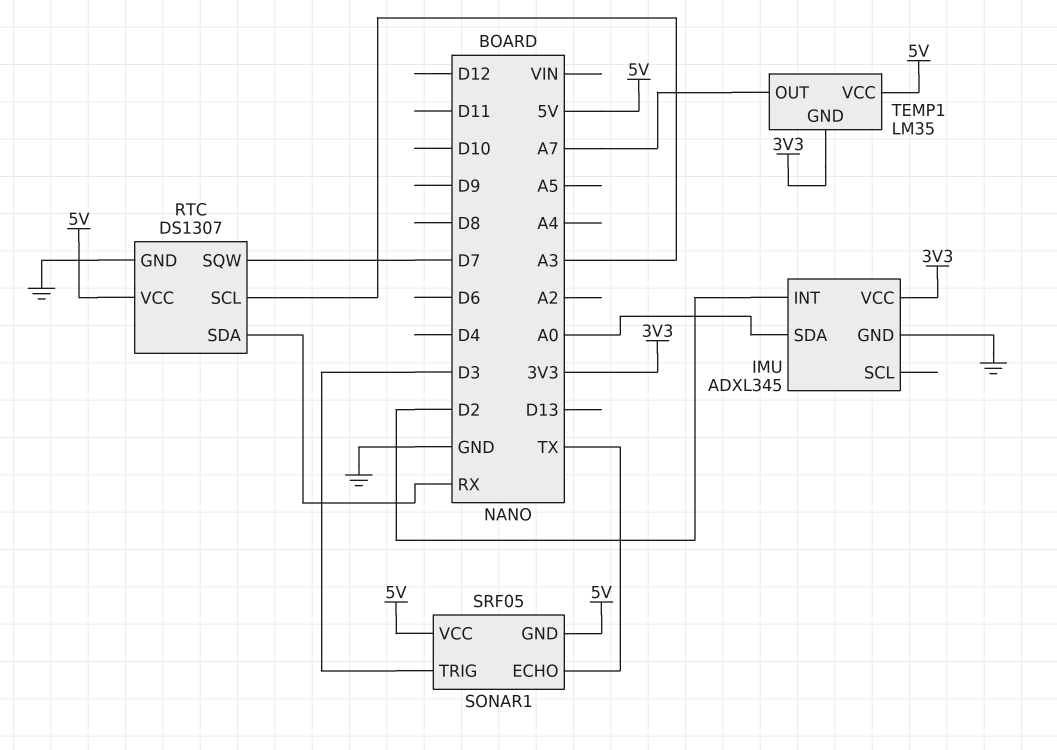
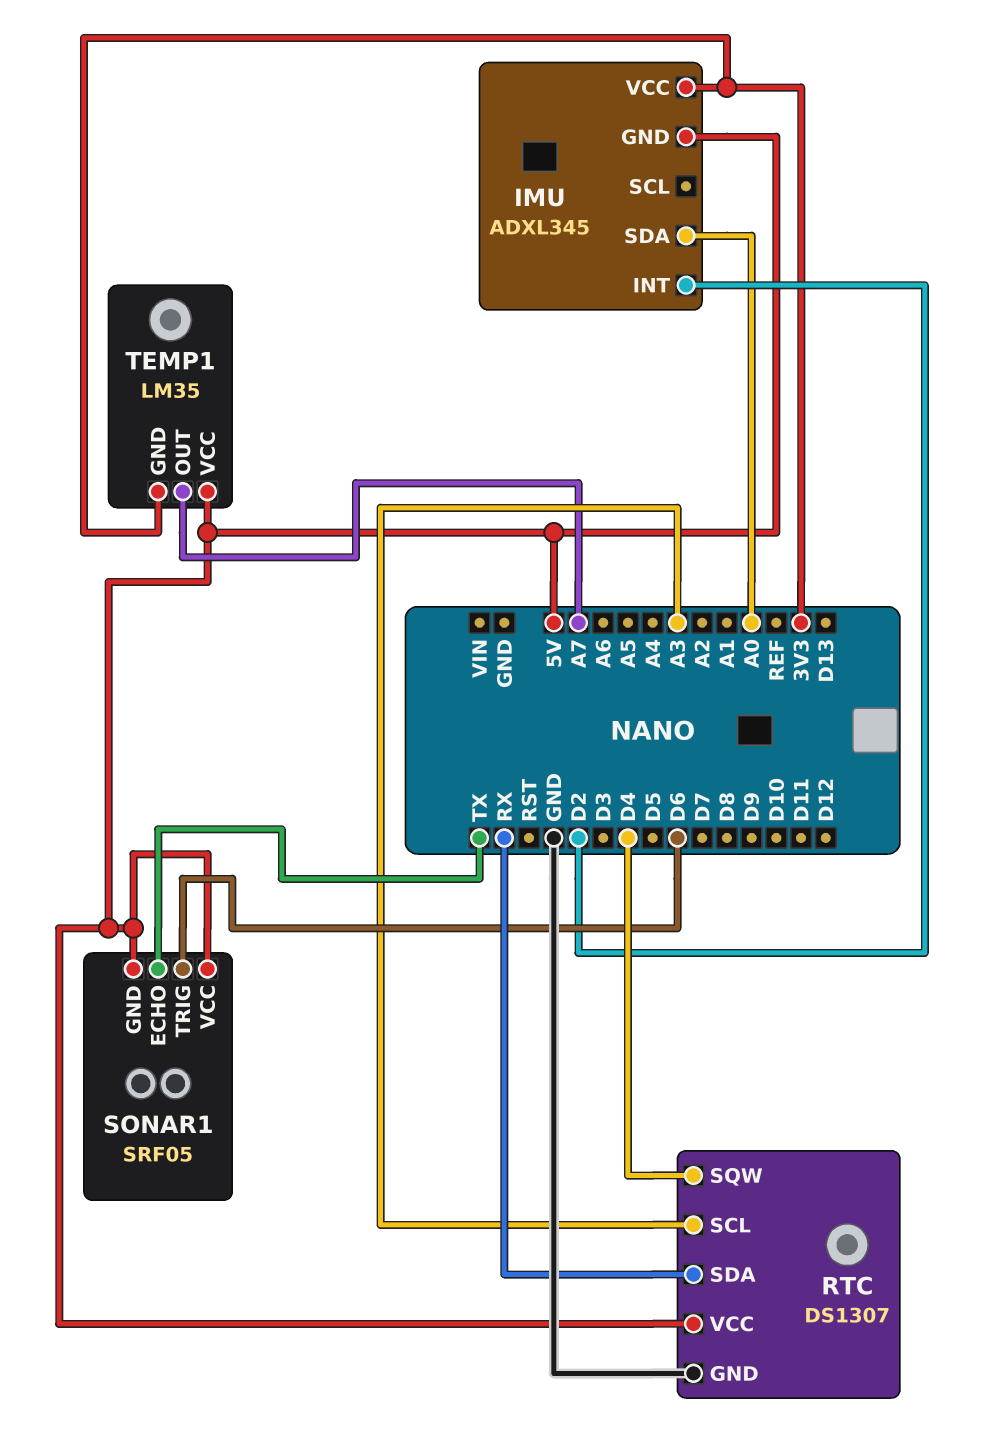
IMU pin GND: GND -> 5V
RTC pin SQW: D7 -> D4
SONAR1 pin TRIG: D3 -> D6

